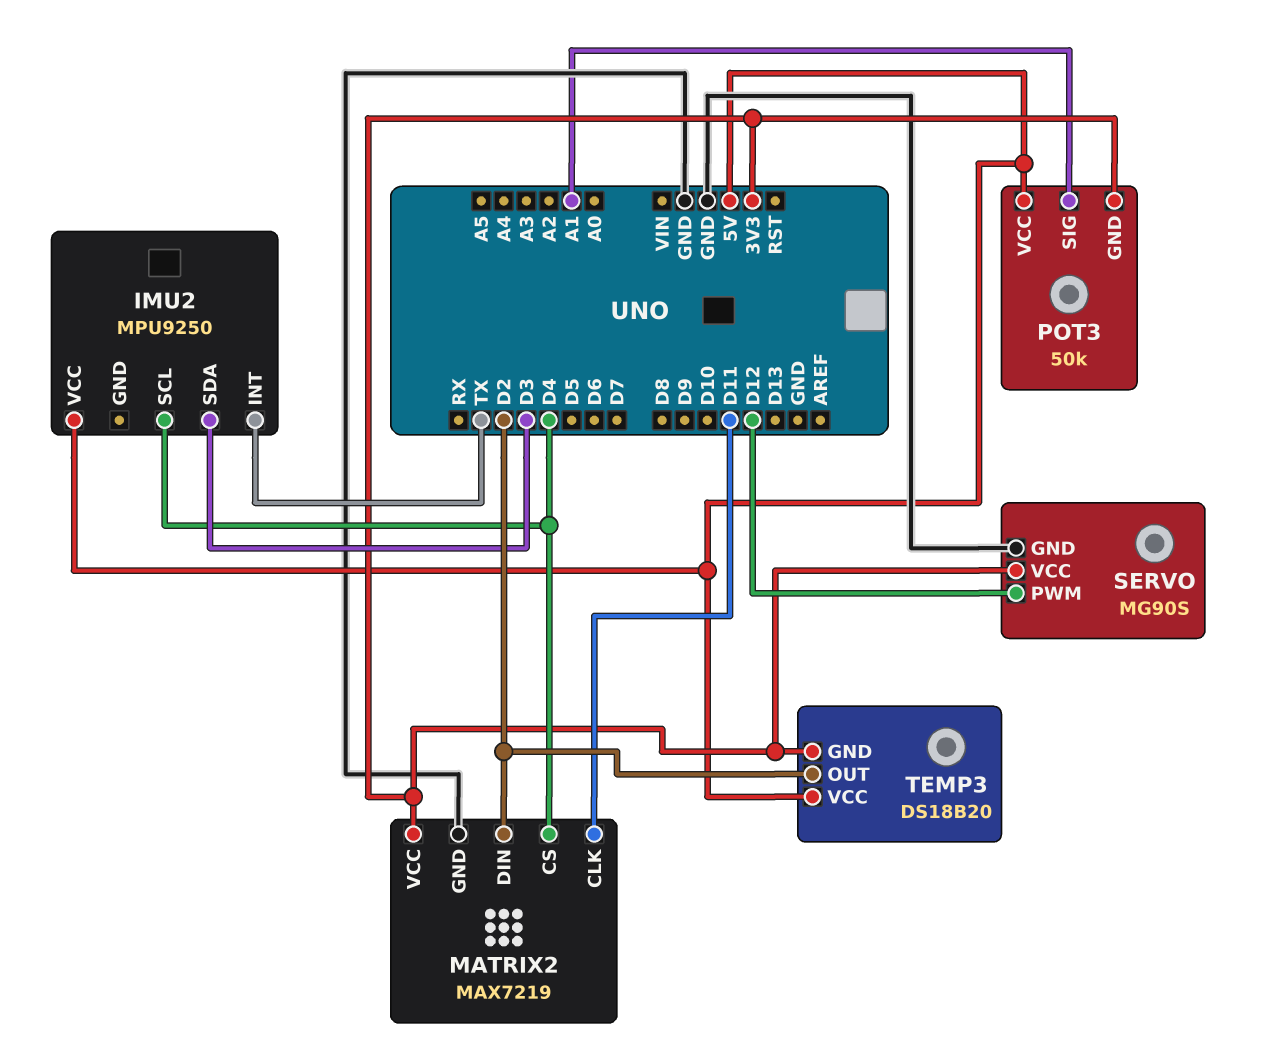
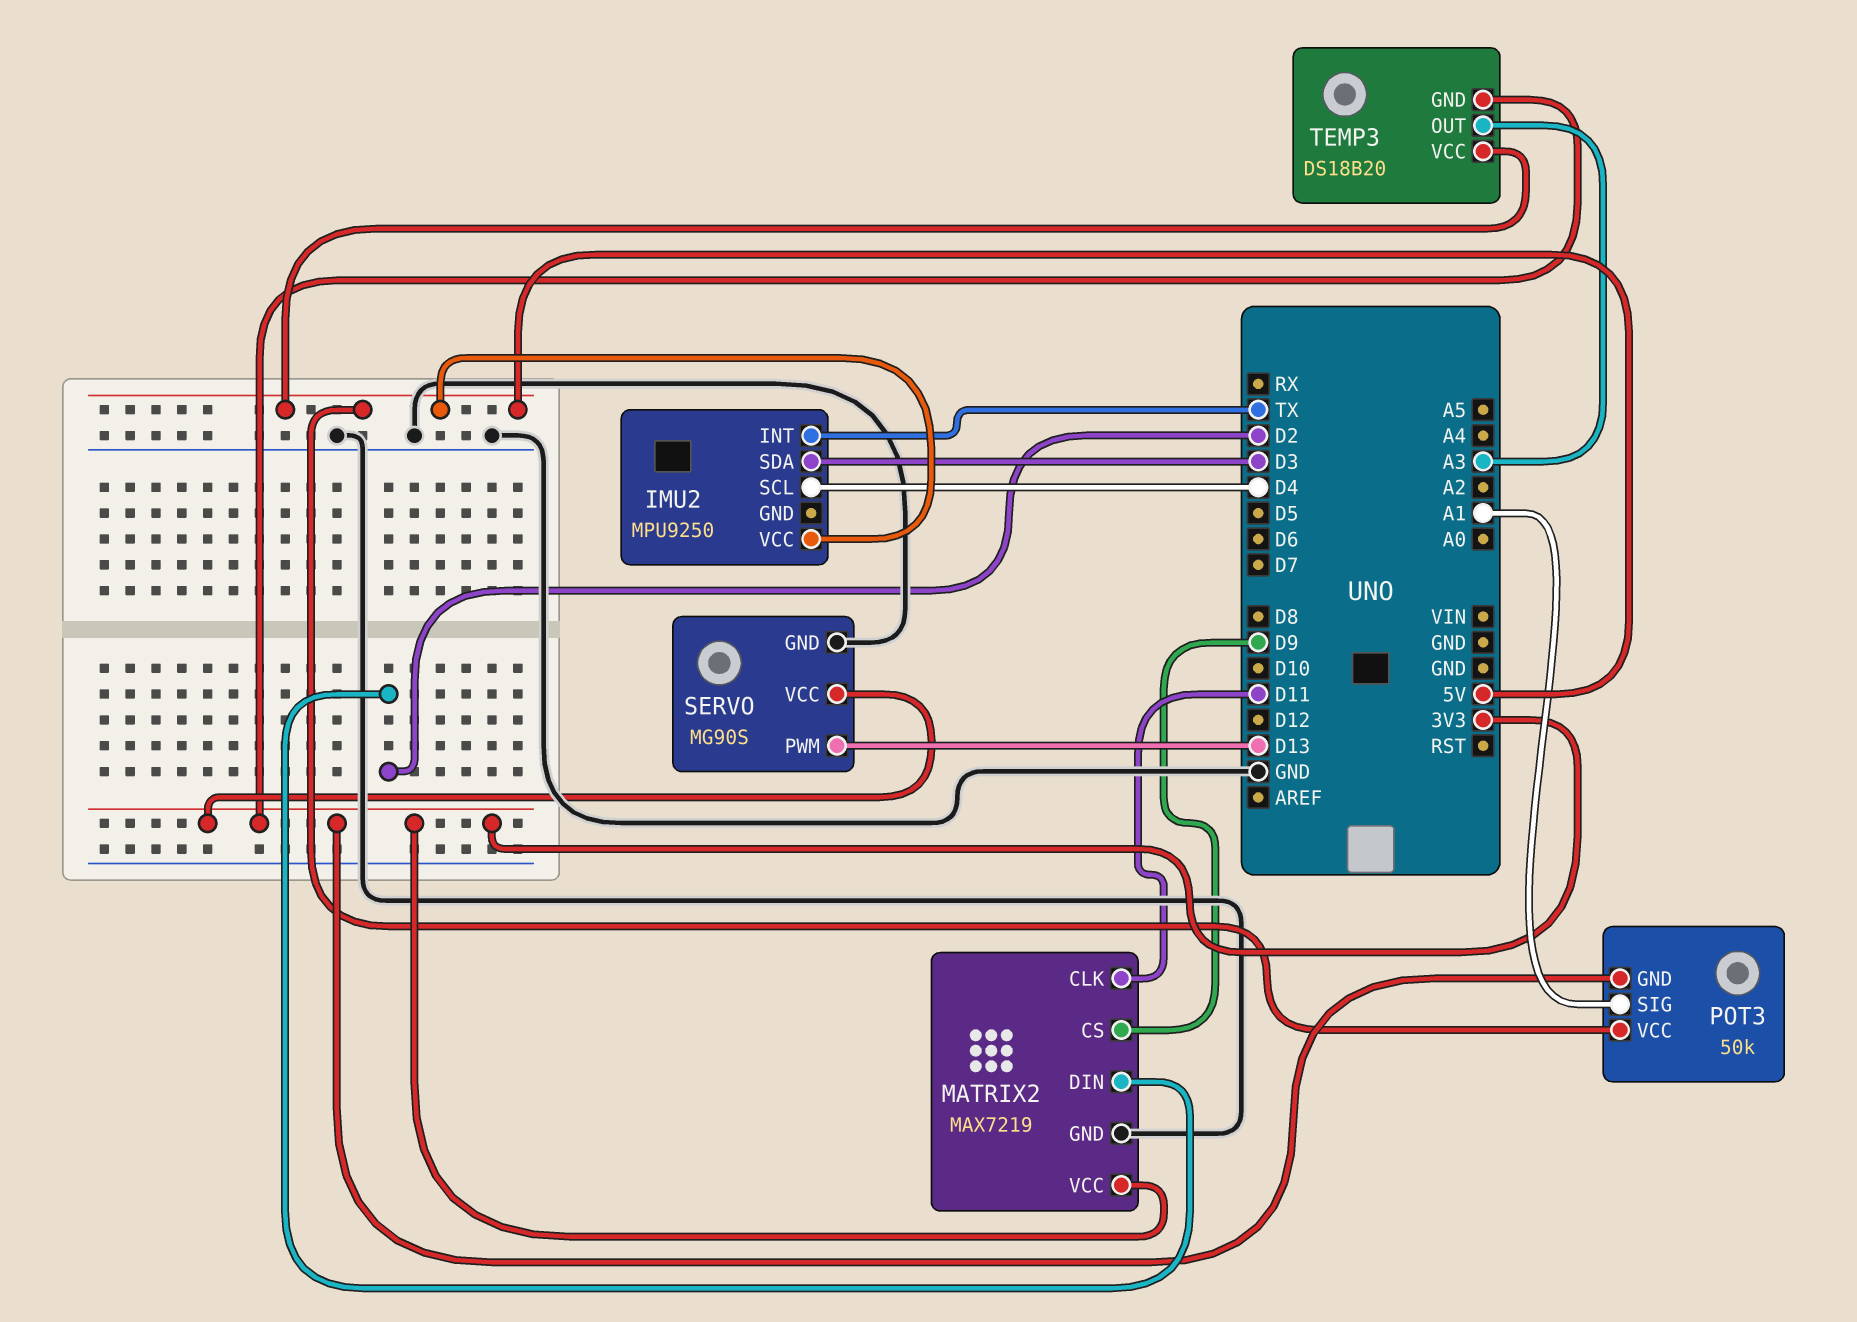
MATRIX2 pin CS: D4 -> D9
SERVO pin PWM: D12 -> D13
TEMP3 pin OUT: D2 -> A3

